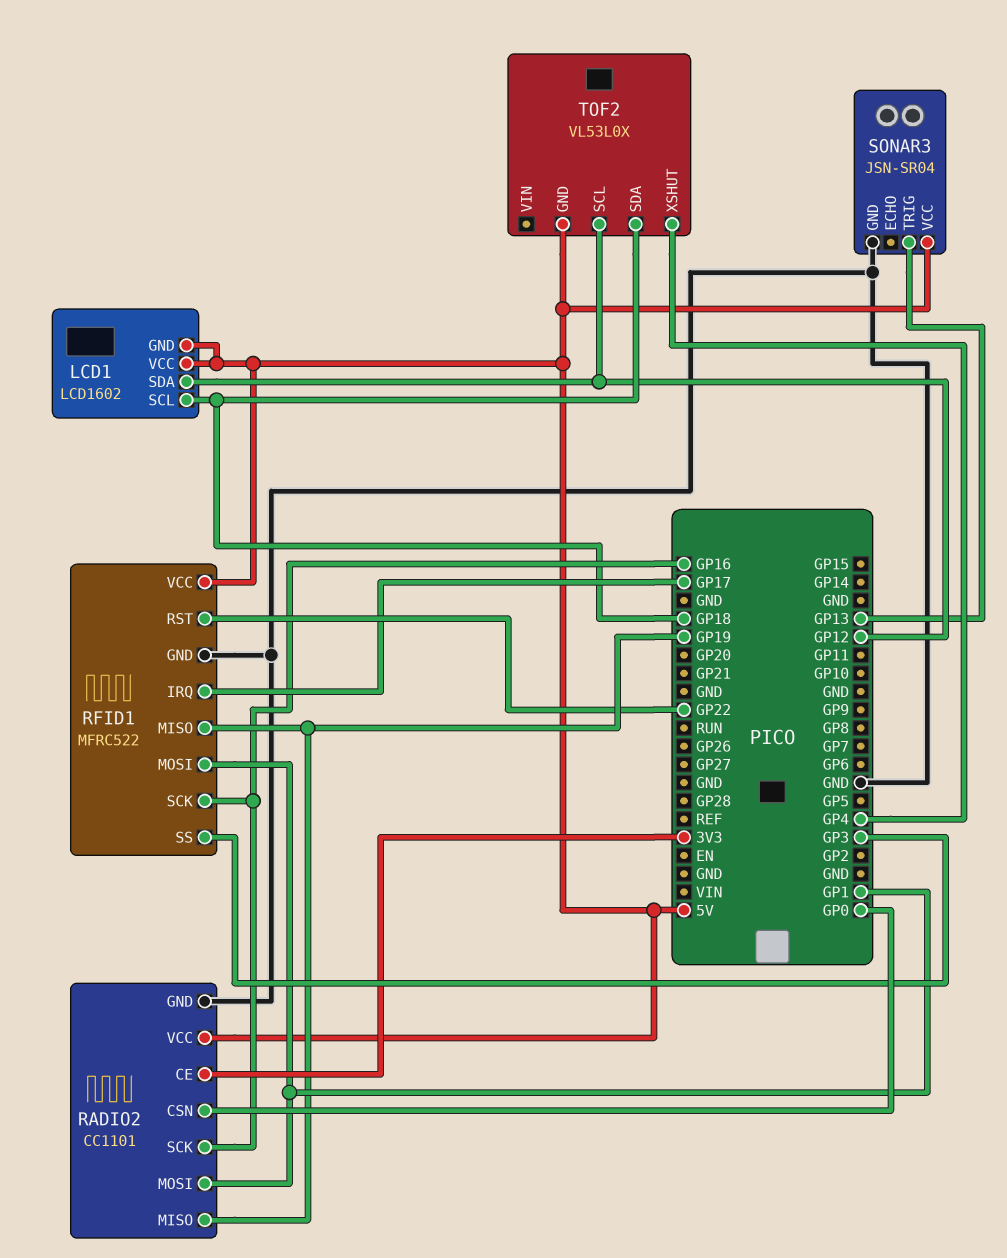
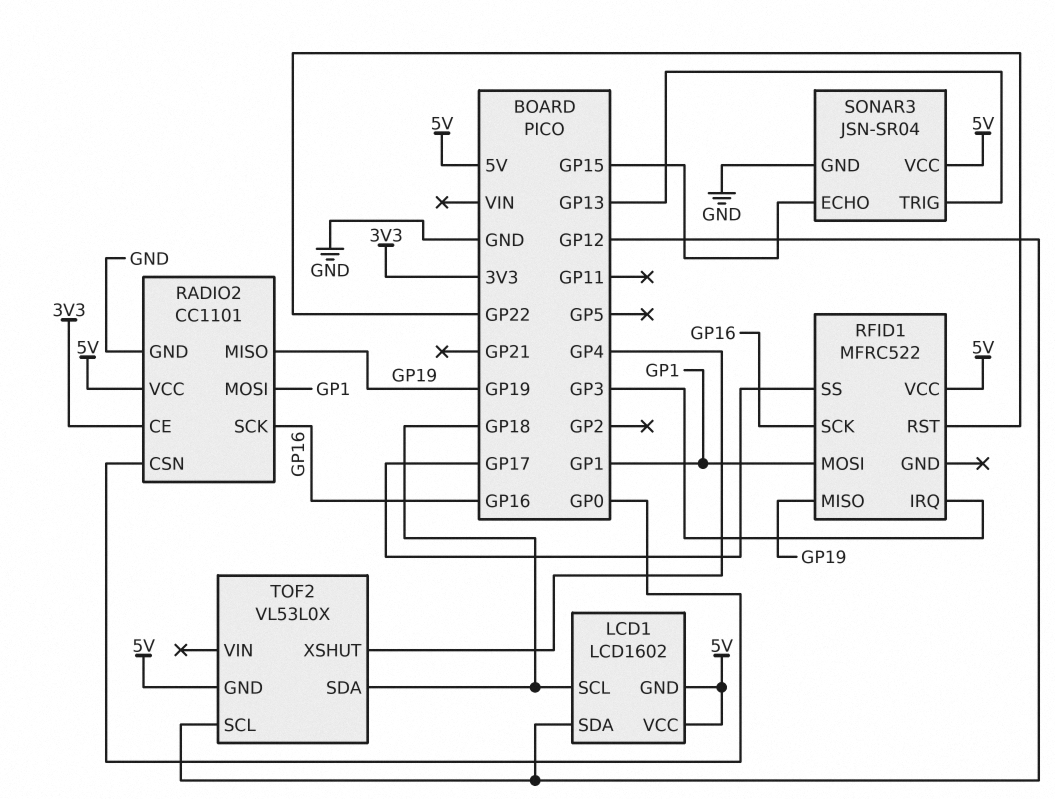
RFID1 pin GND: GND -> none
RFID1 pin IRQ: GP17 -> GP3
RFID1 pin SS: GP3 -> GP17
SONAR3 pin ECHO: none -> GP15

